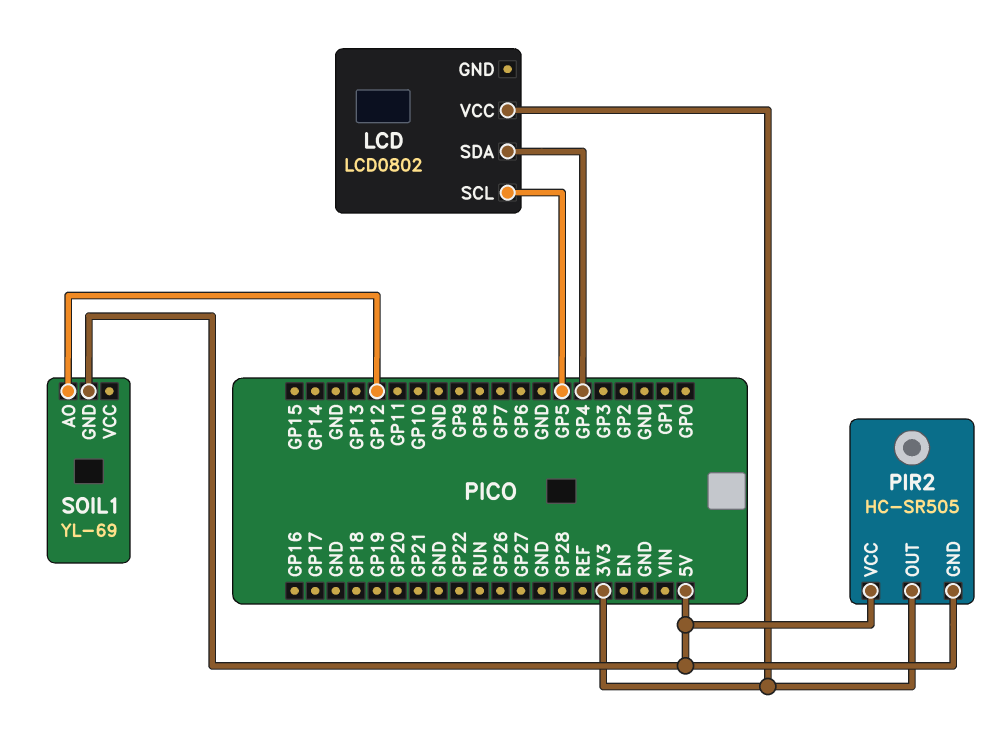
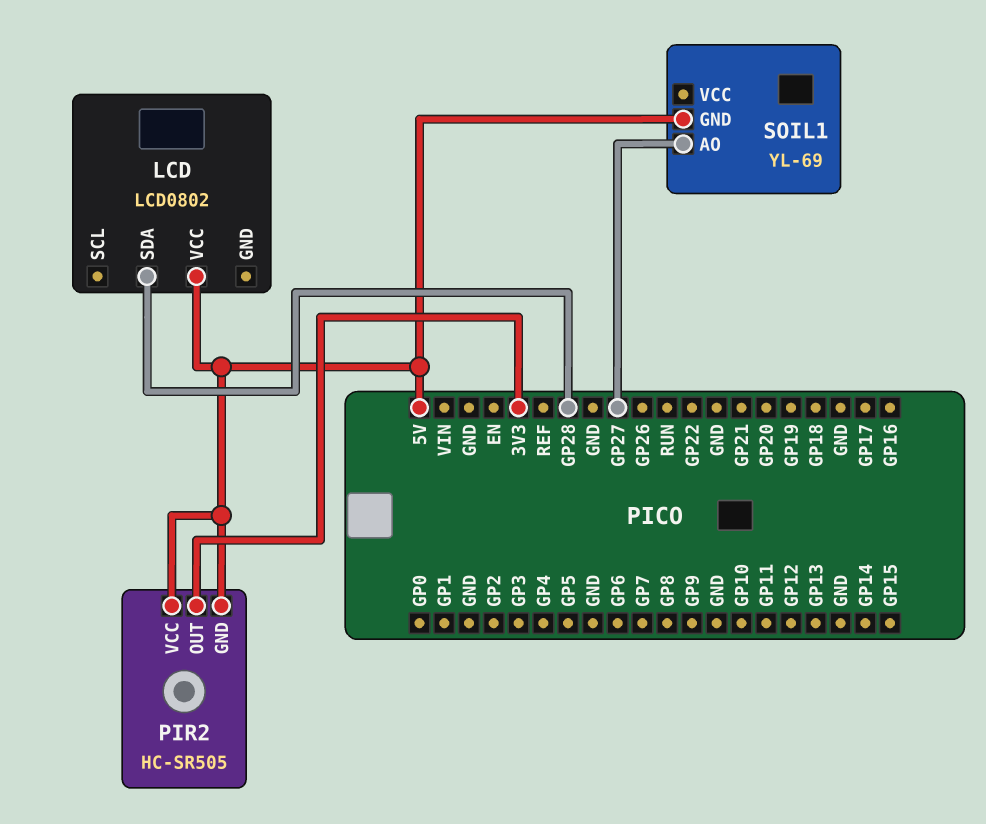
LCD pin SCL: GP5 -> none
LCD pin SDA: GP4 -> GP28
LCD pin VCC: 3V3 -> 5V
SOIL1 pin AO: GP12 -> GP27

